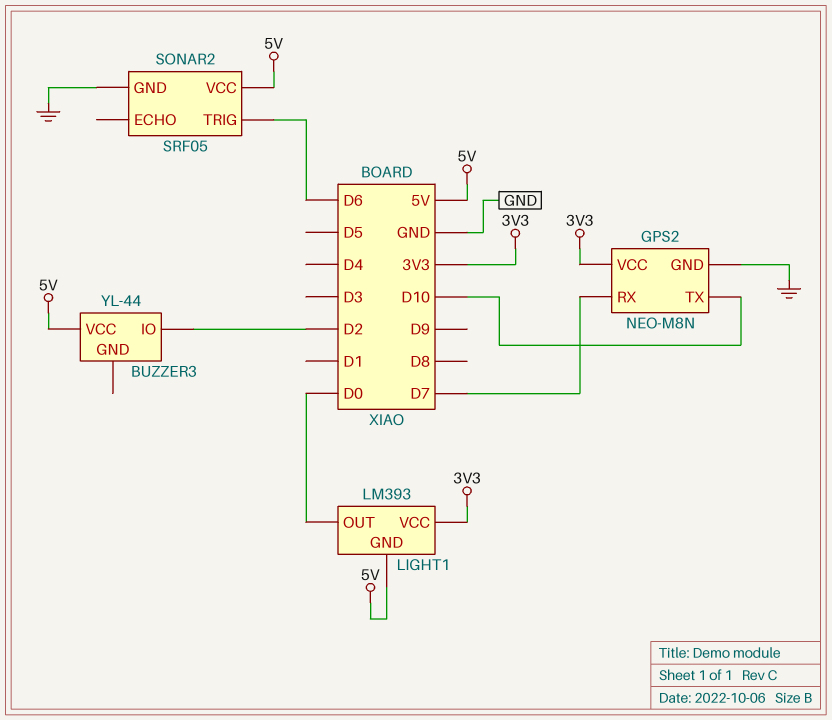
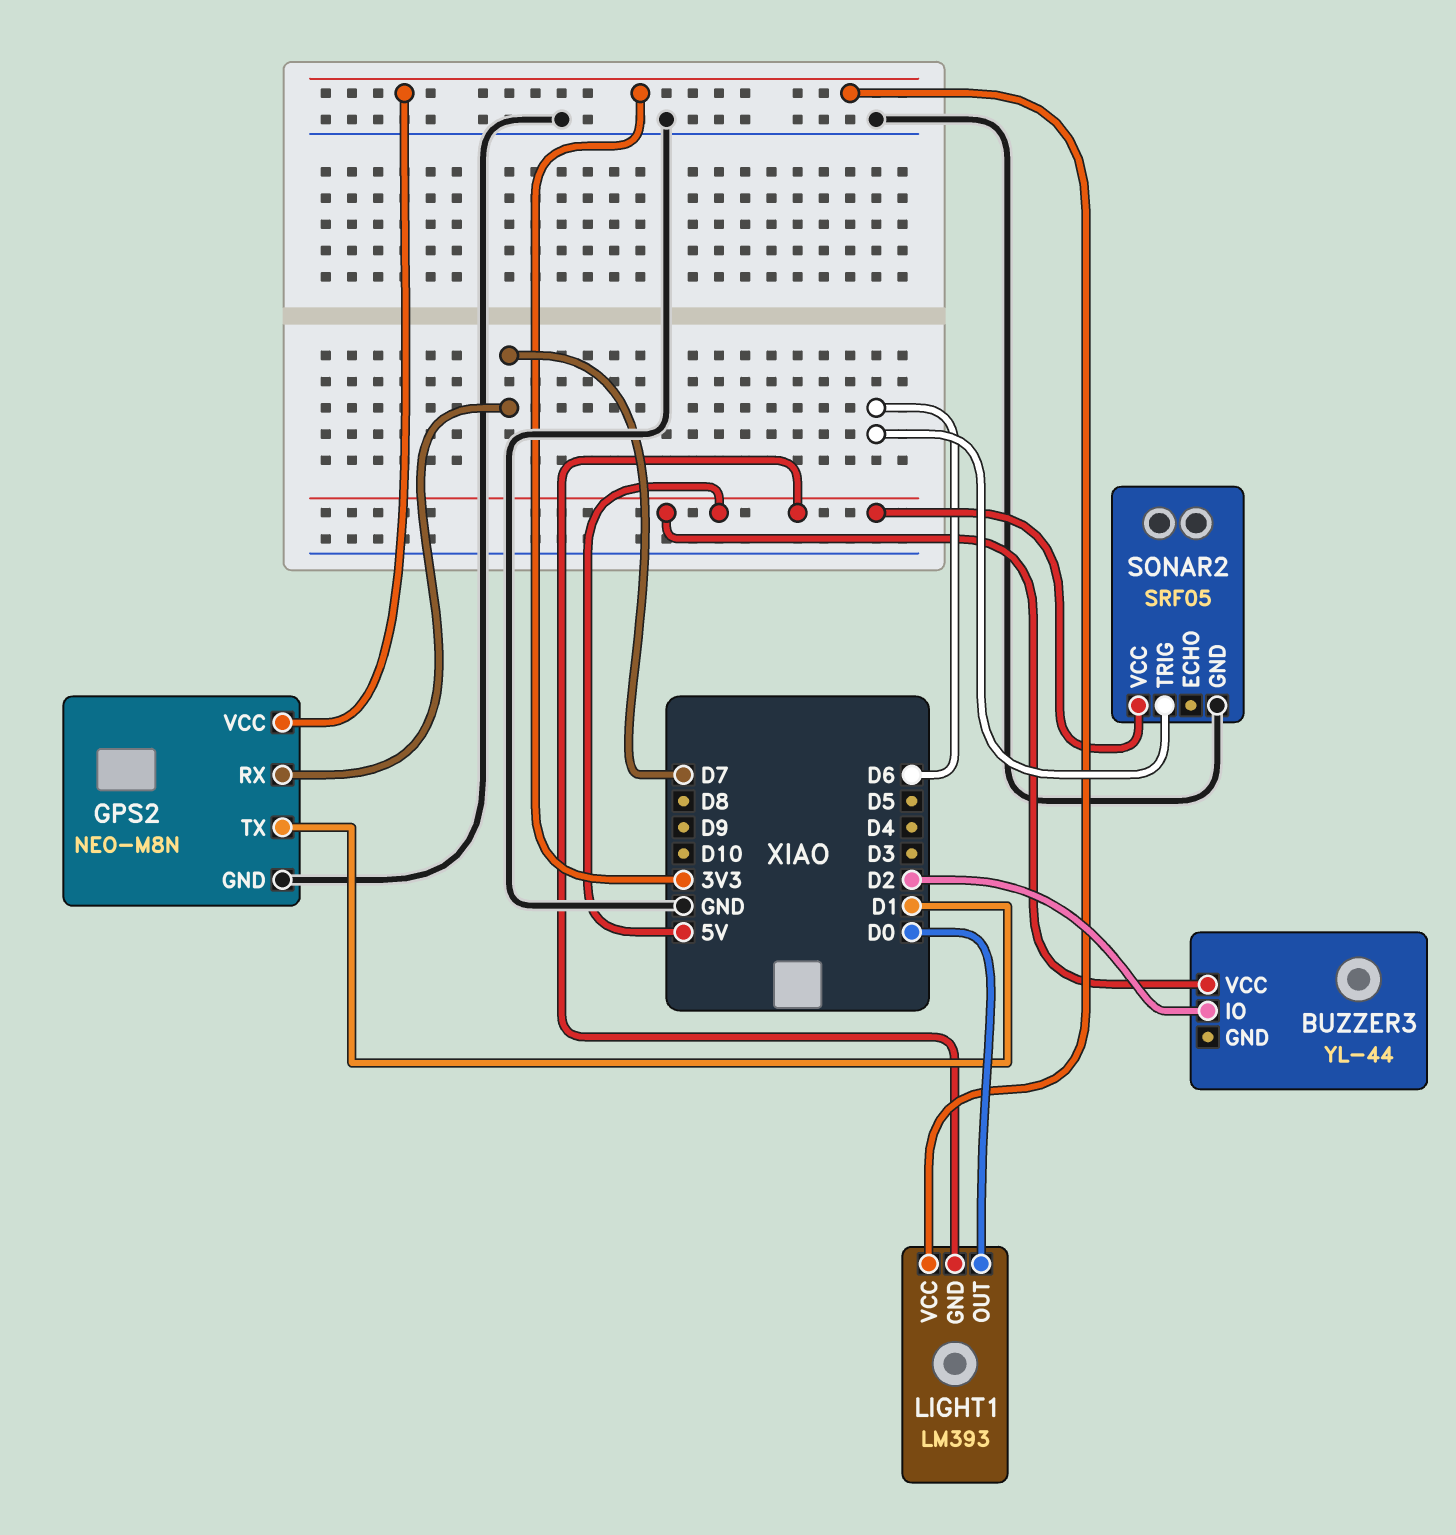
GPS2 pin TX: D10 -> D1

